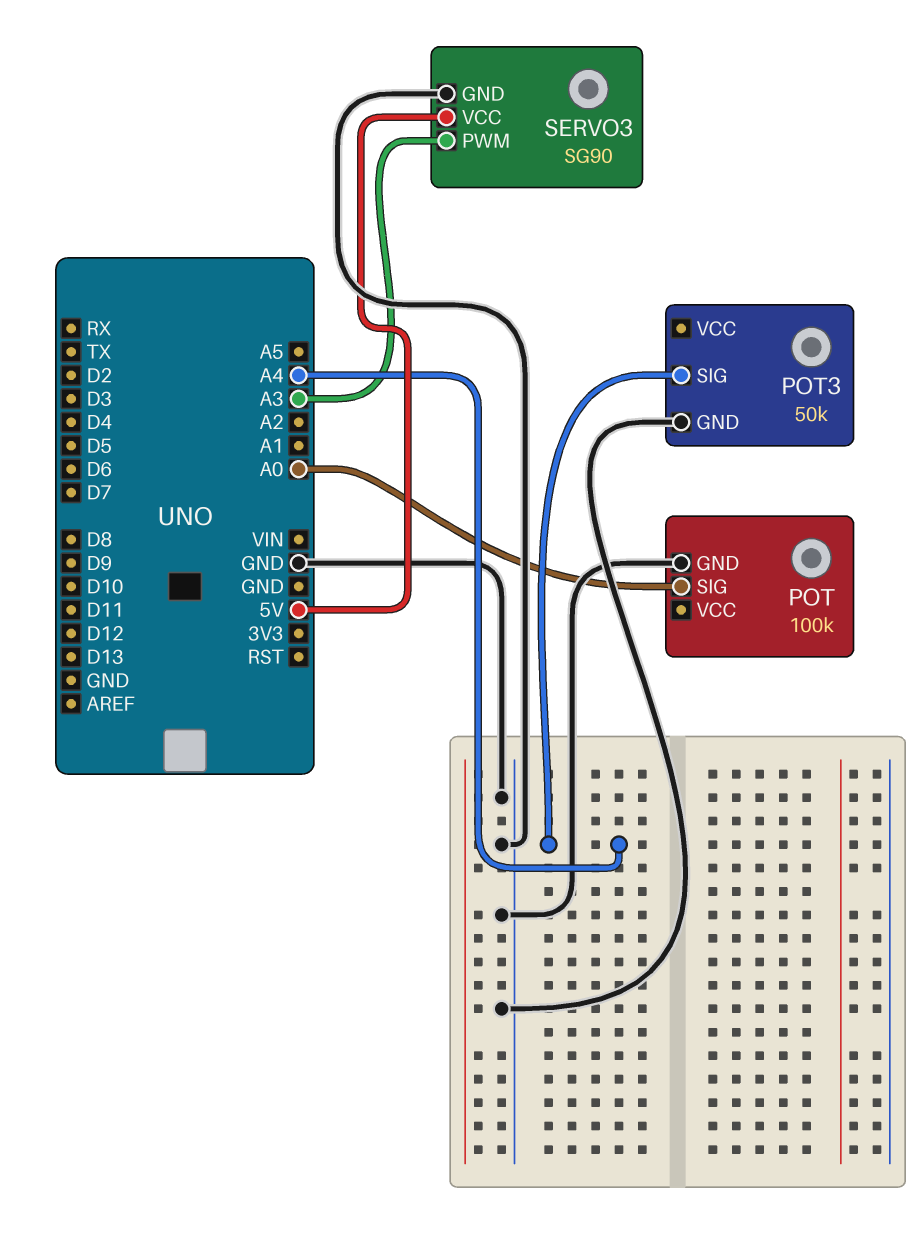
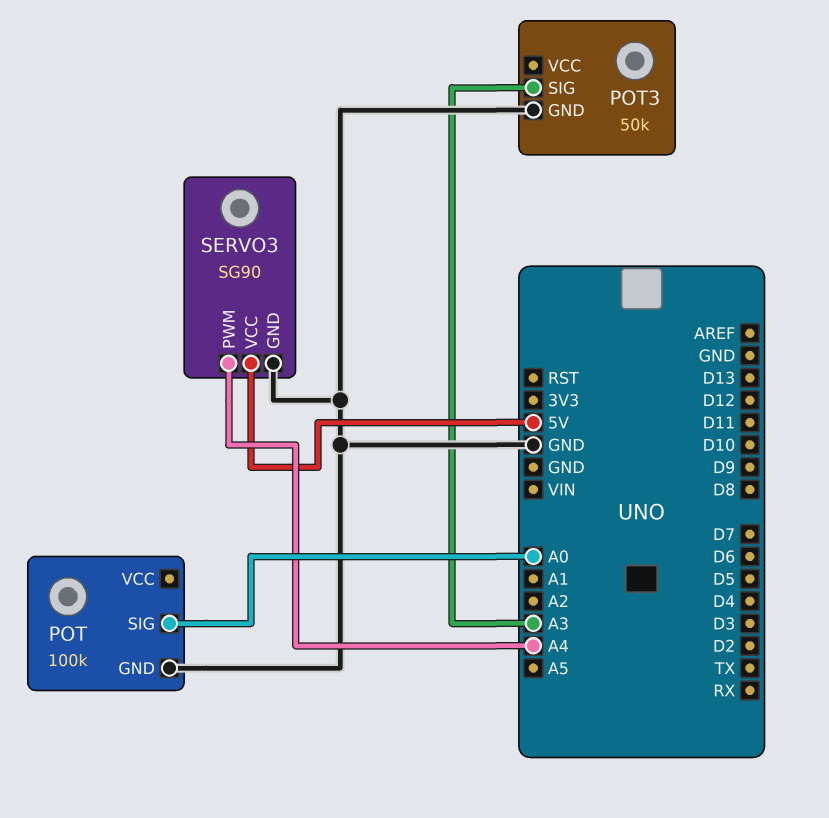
POT3 pin SIG: A4 -> A3
SERVO3 pin PWM: A3 -> A4

